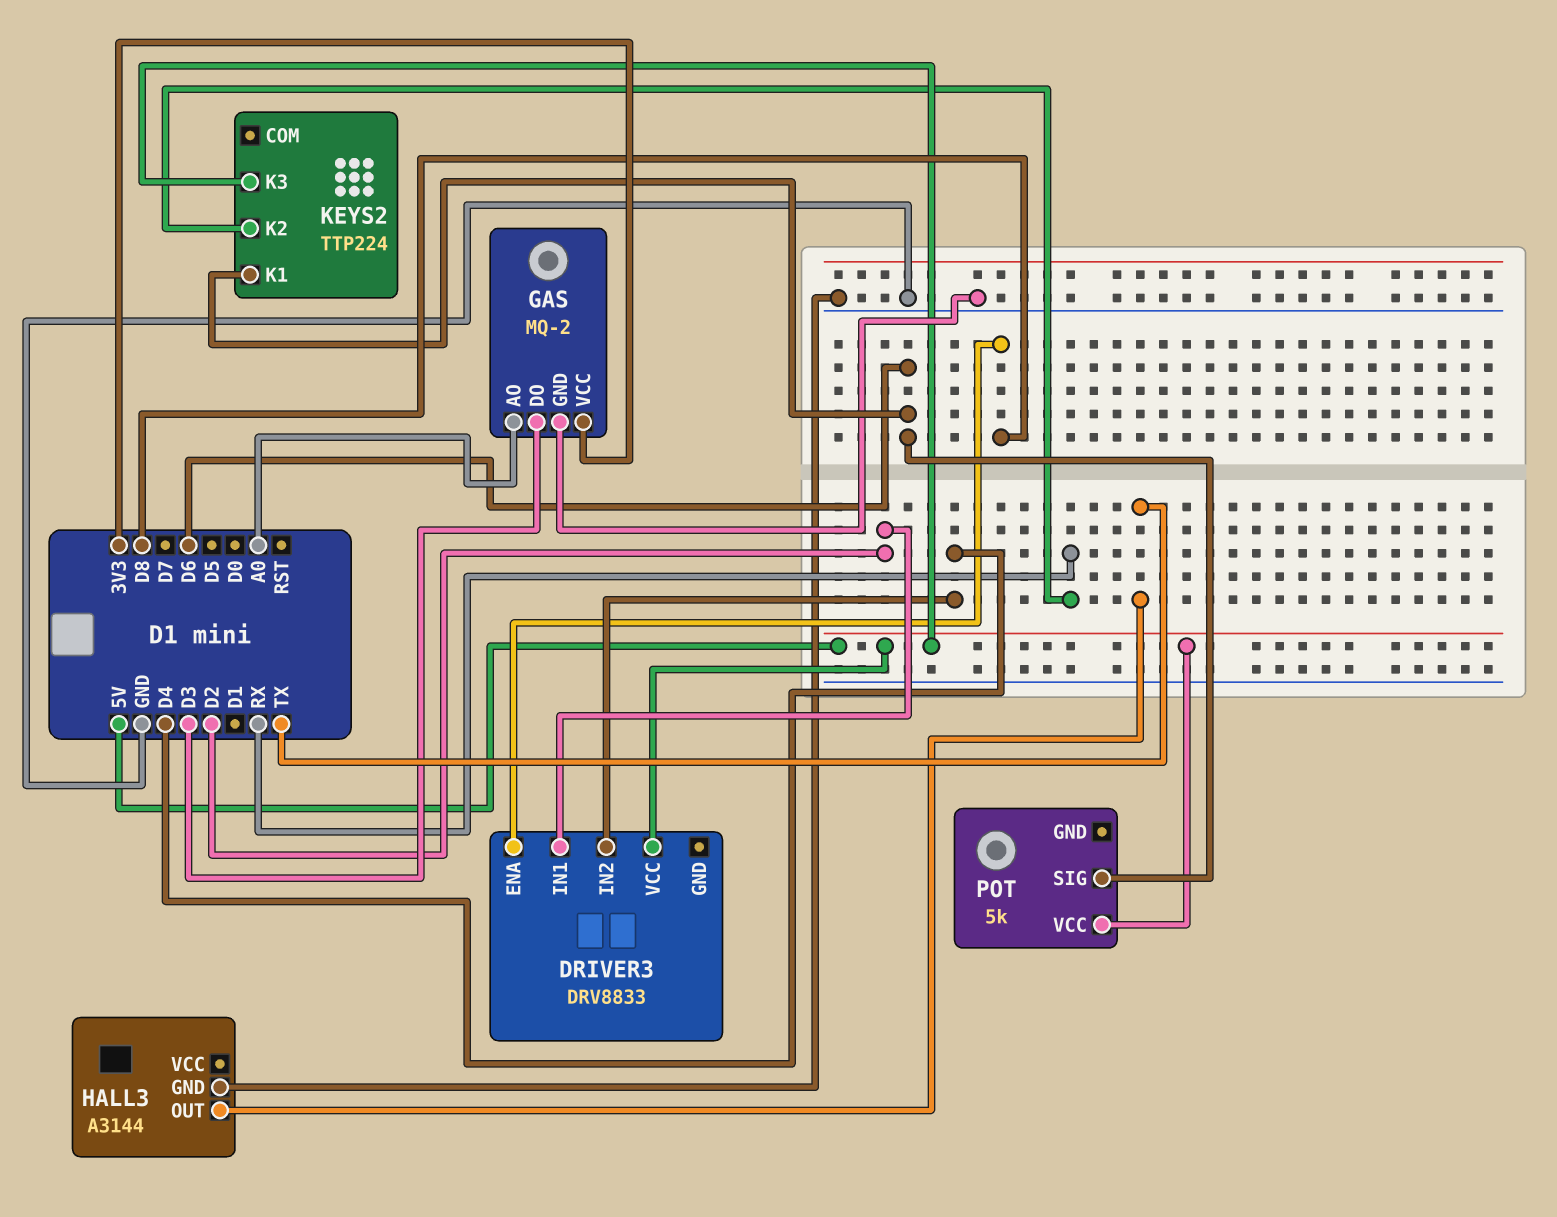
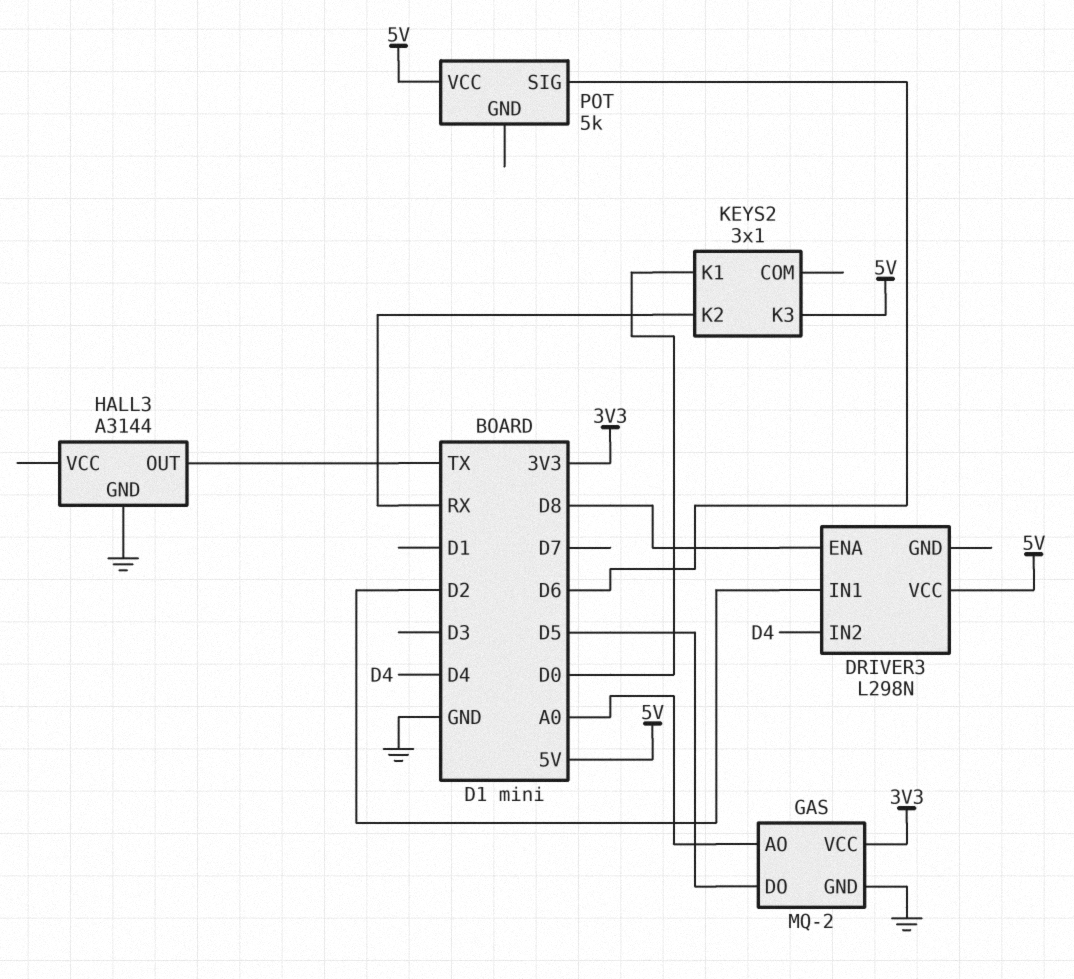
DRIVER3: DRV8833 -> L298N
GAS pin DO: D3 -> D5
KEYS2: TTP224 -> 3x1
KEYS2 pin K1: D6 -> D0

